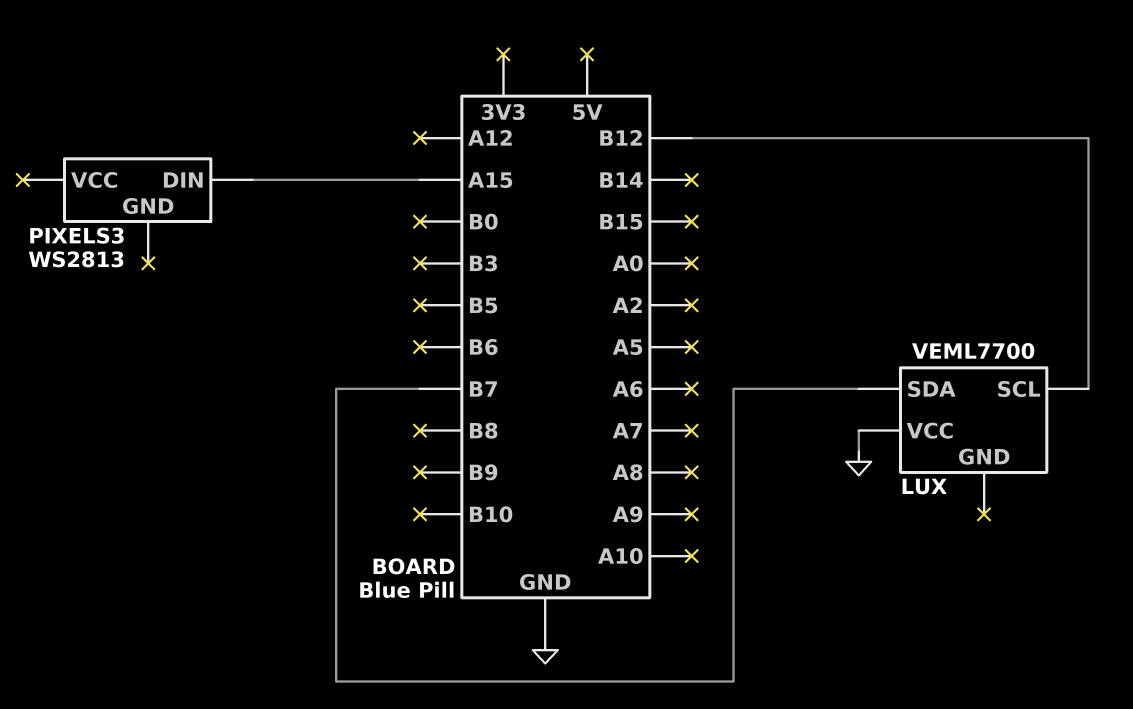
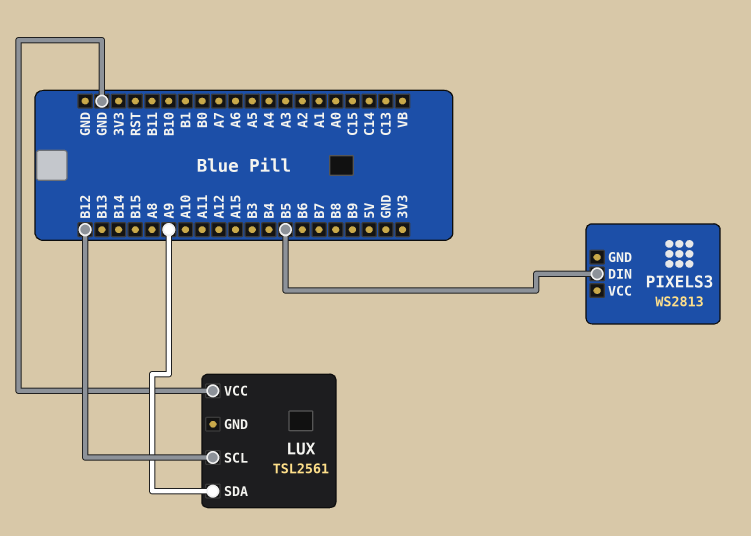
LUX: VEML7700 -> TSL2561
LUX pin SDA: B7 -> A9
PIXELS3 pin DIN: A15 -> B5

